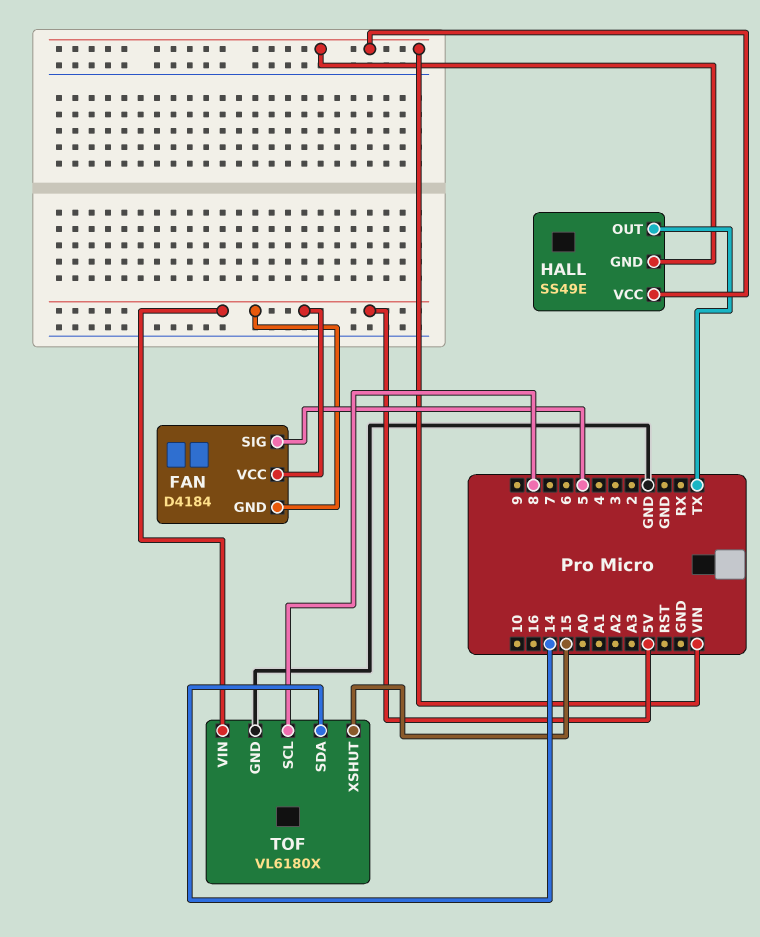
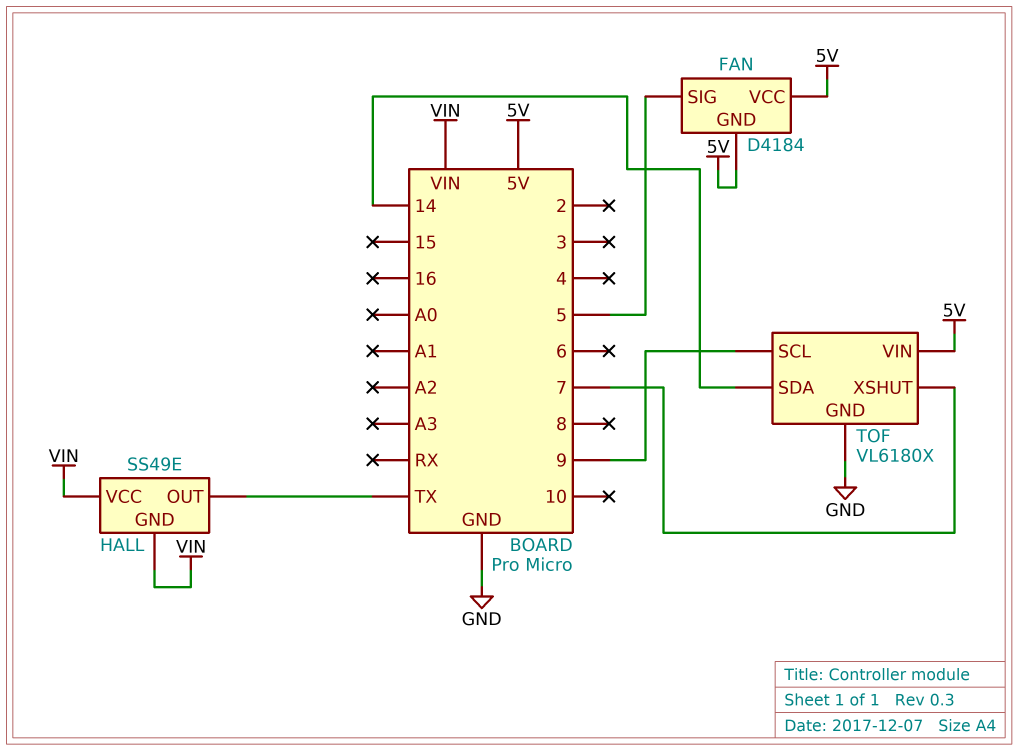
TOF pin SCL: 8 -> 9
TOF pin XSHUT: 15 -> 7

